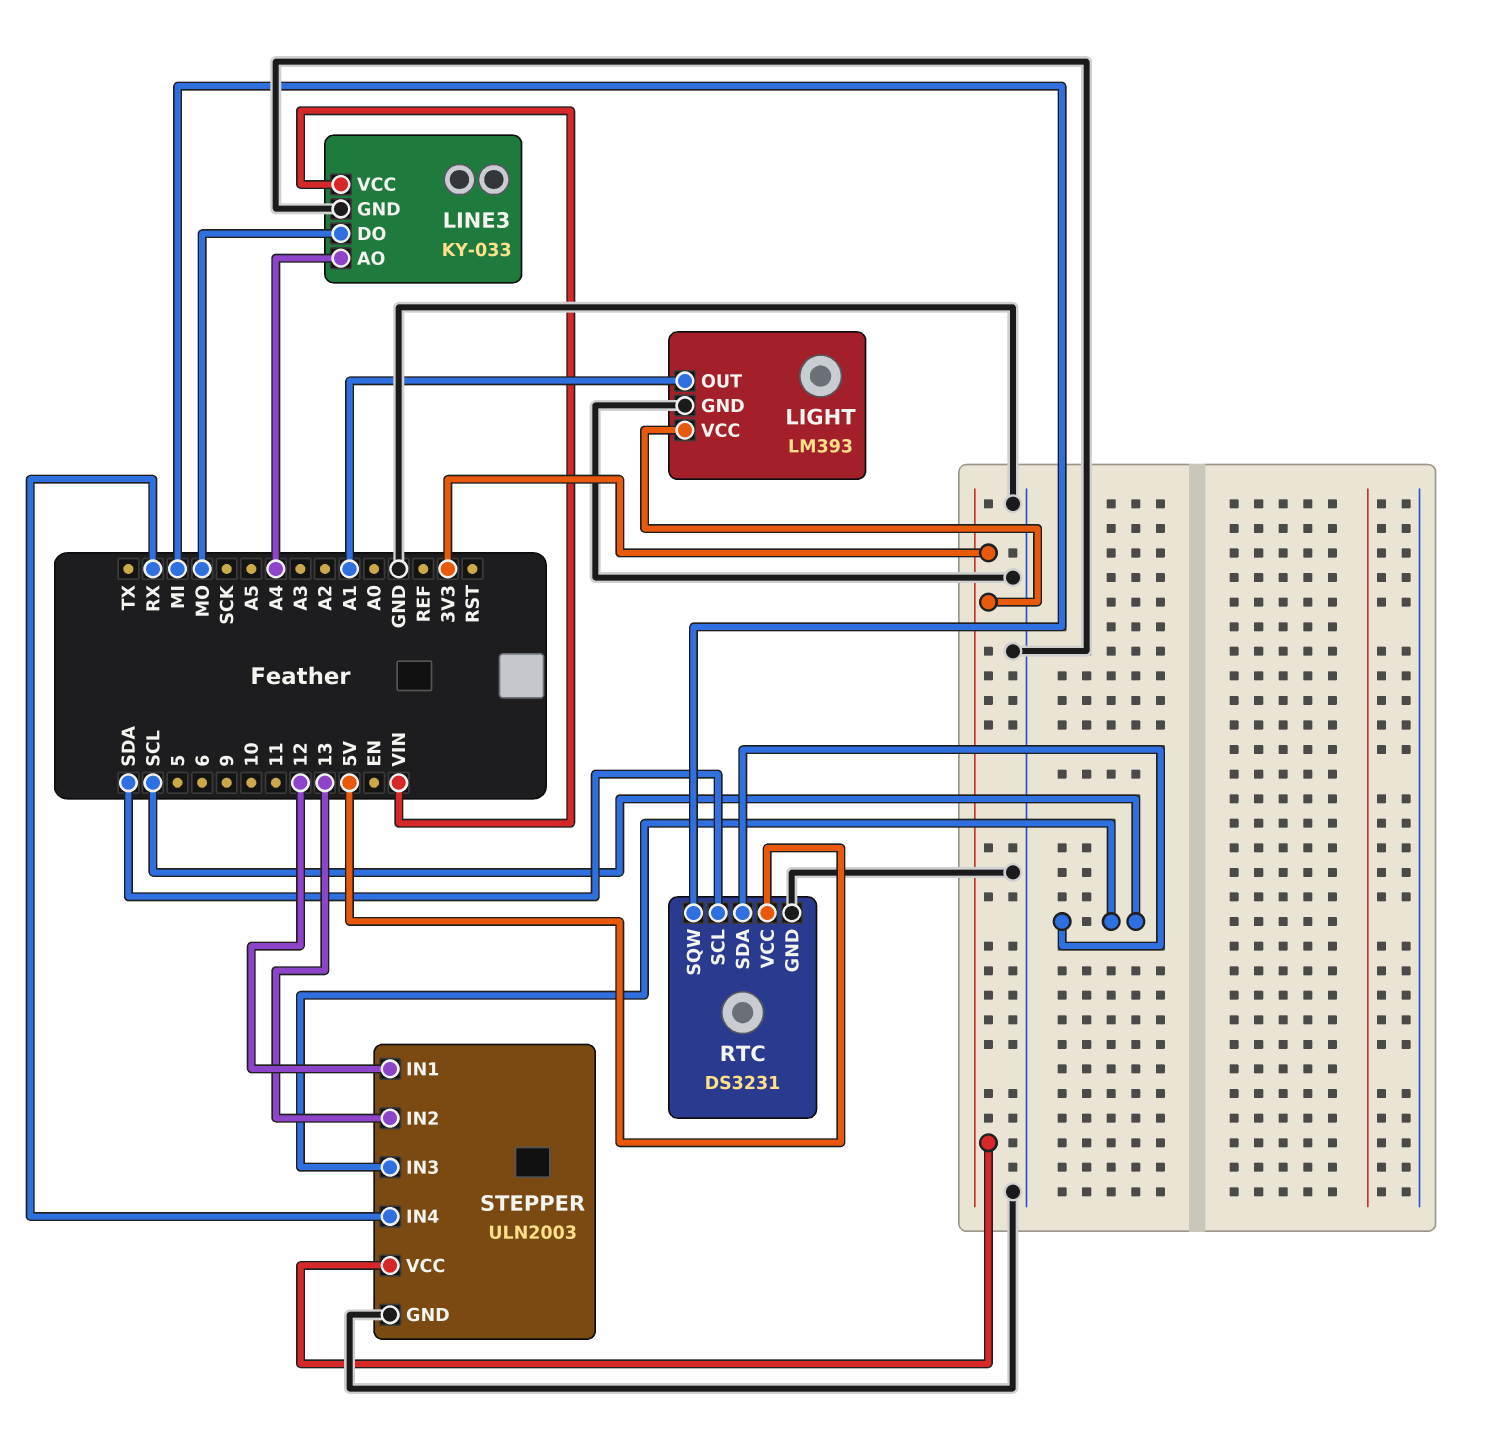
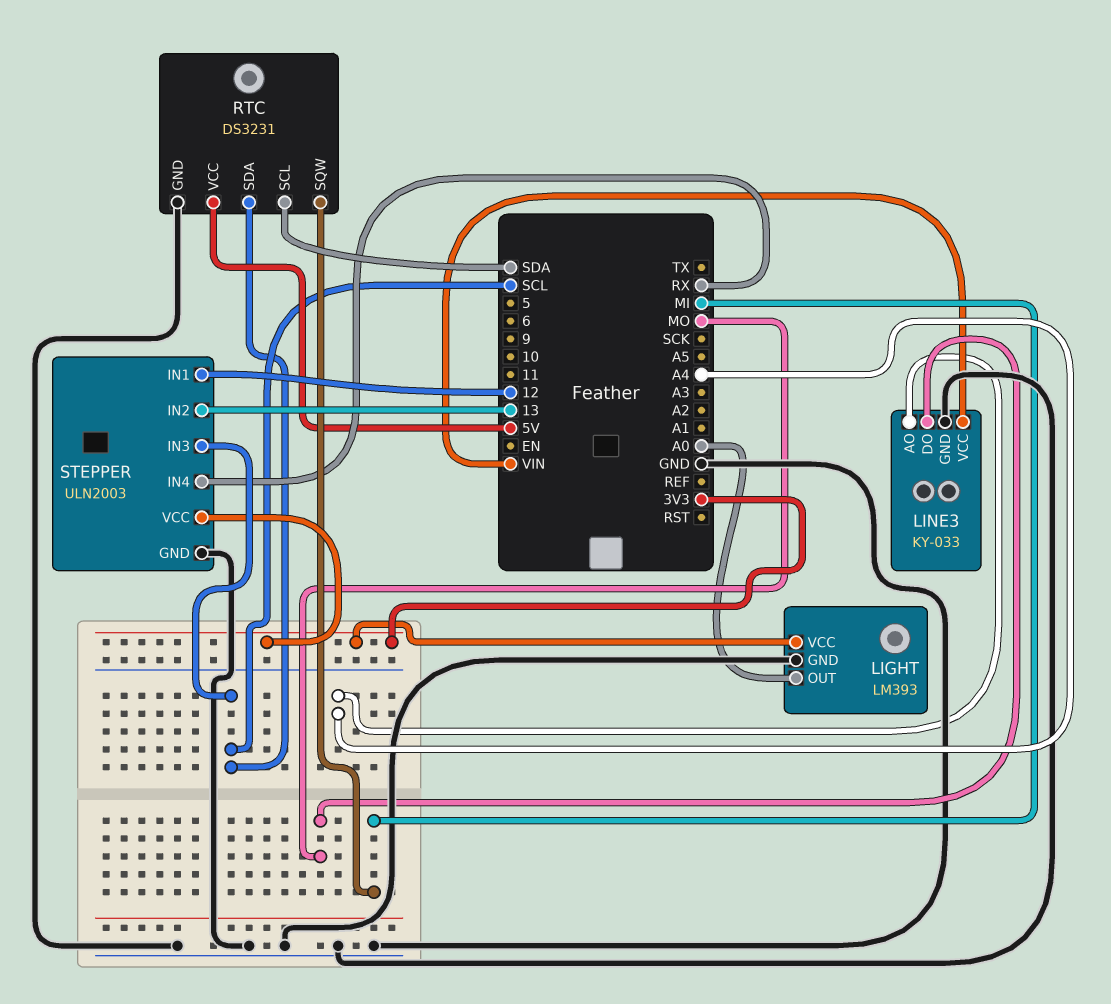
LIGHT pin OUT: A1 -> A0

